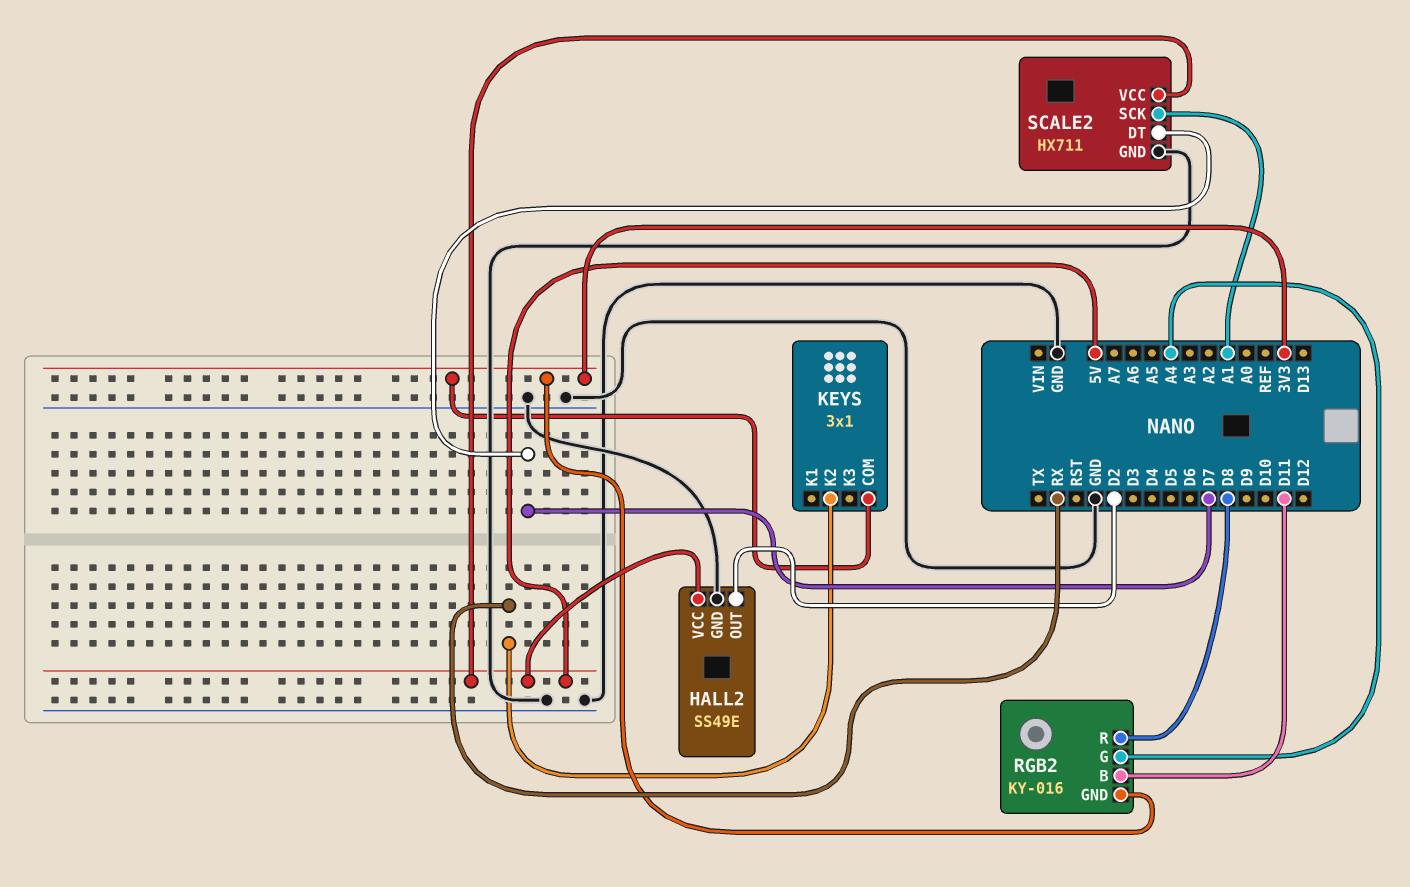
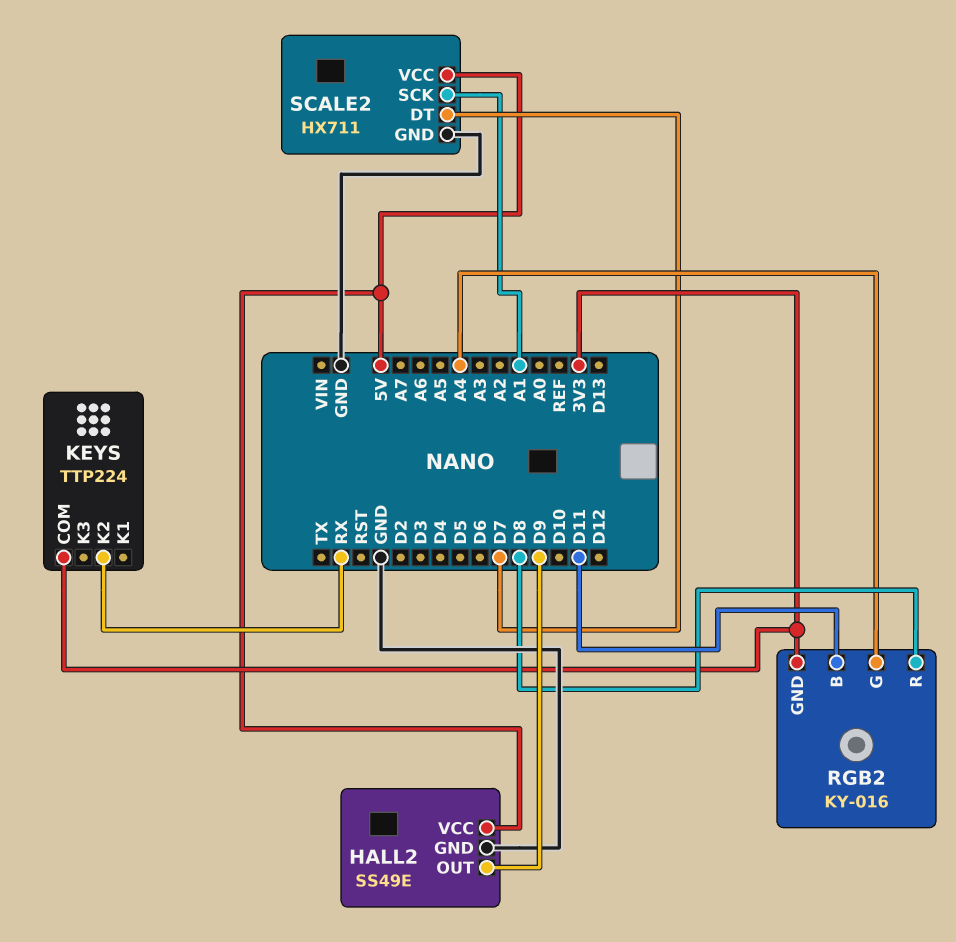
HALL2 pin OUT: D2 -> D9
KEYS: 3x1 -> TTP224

